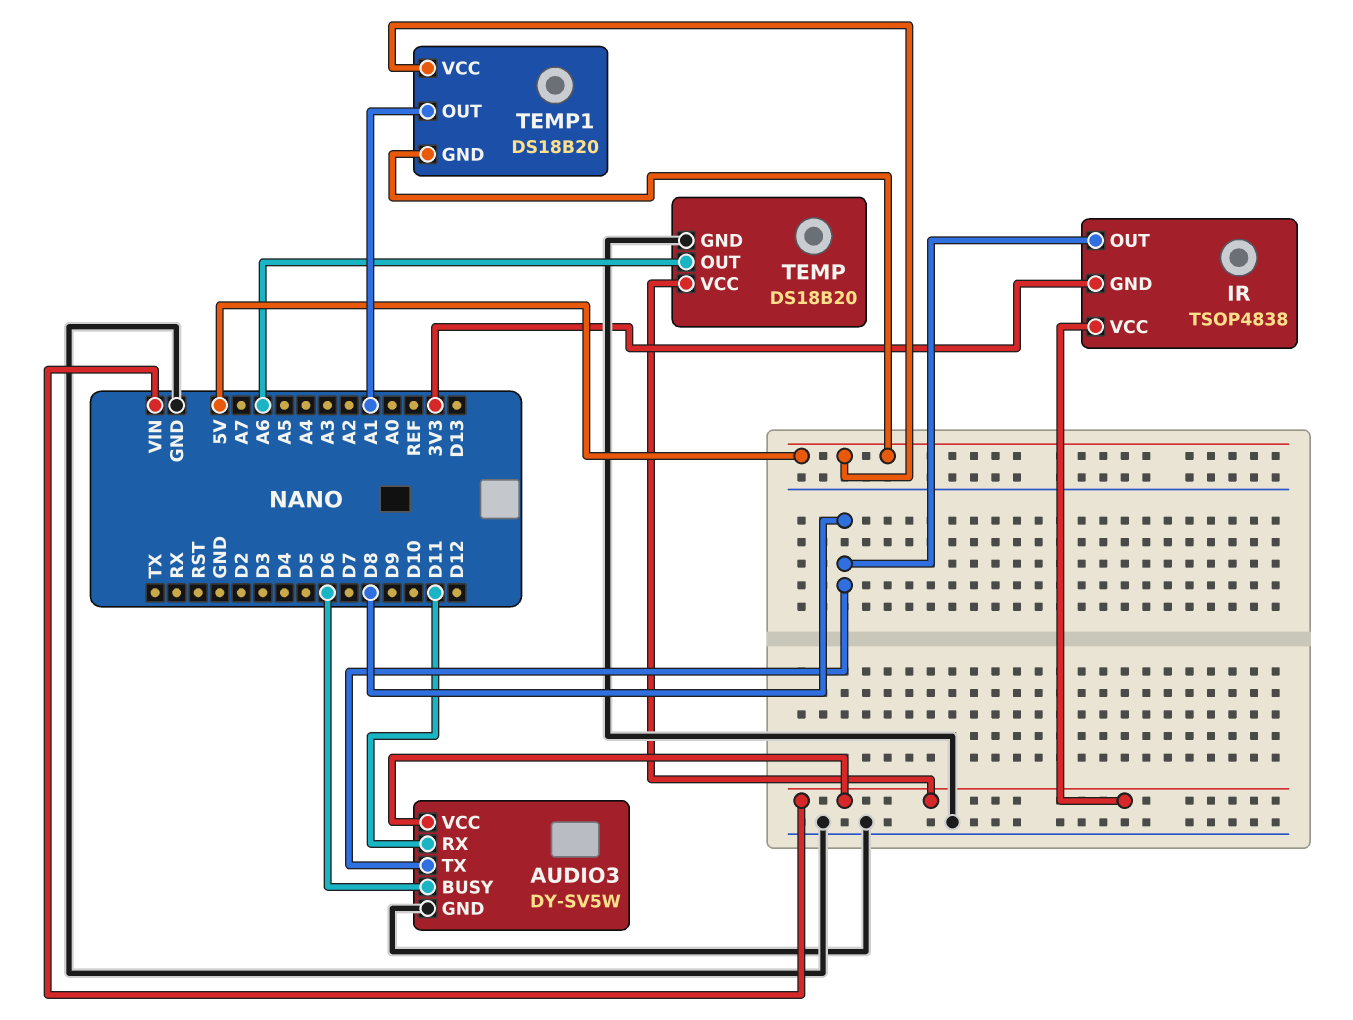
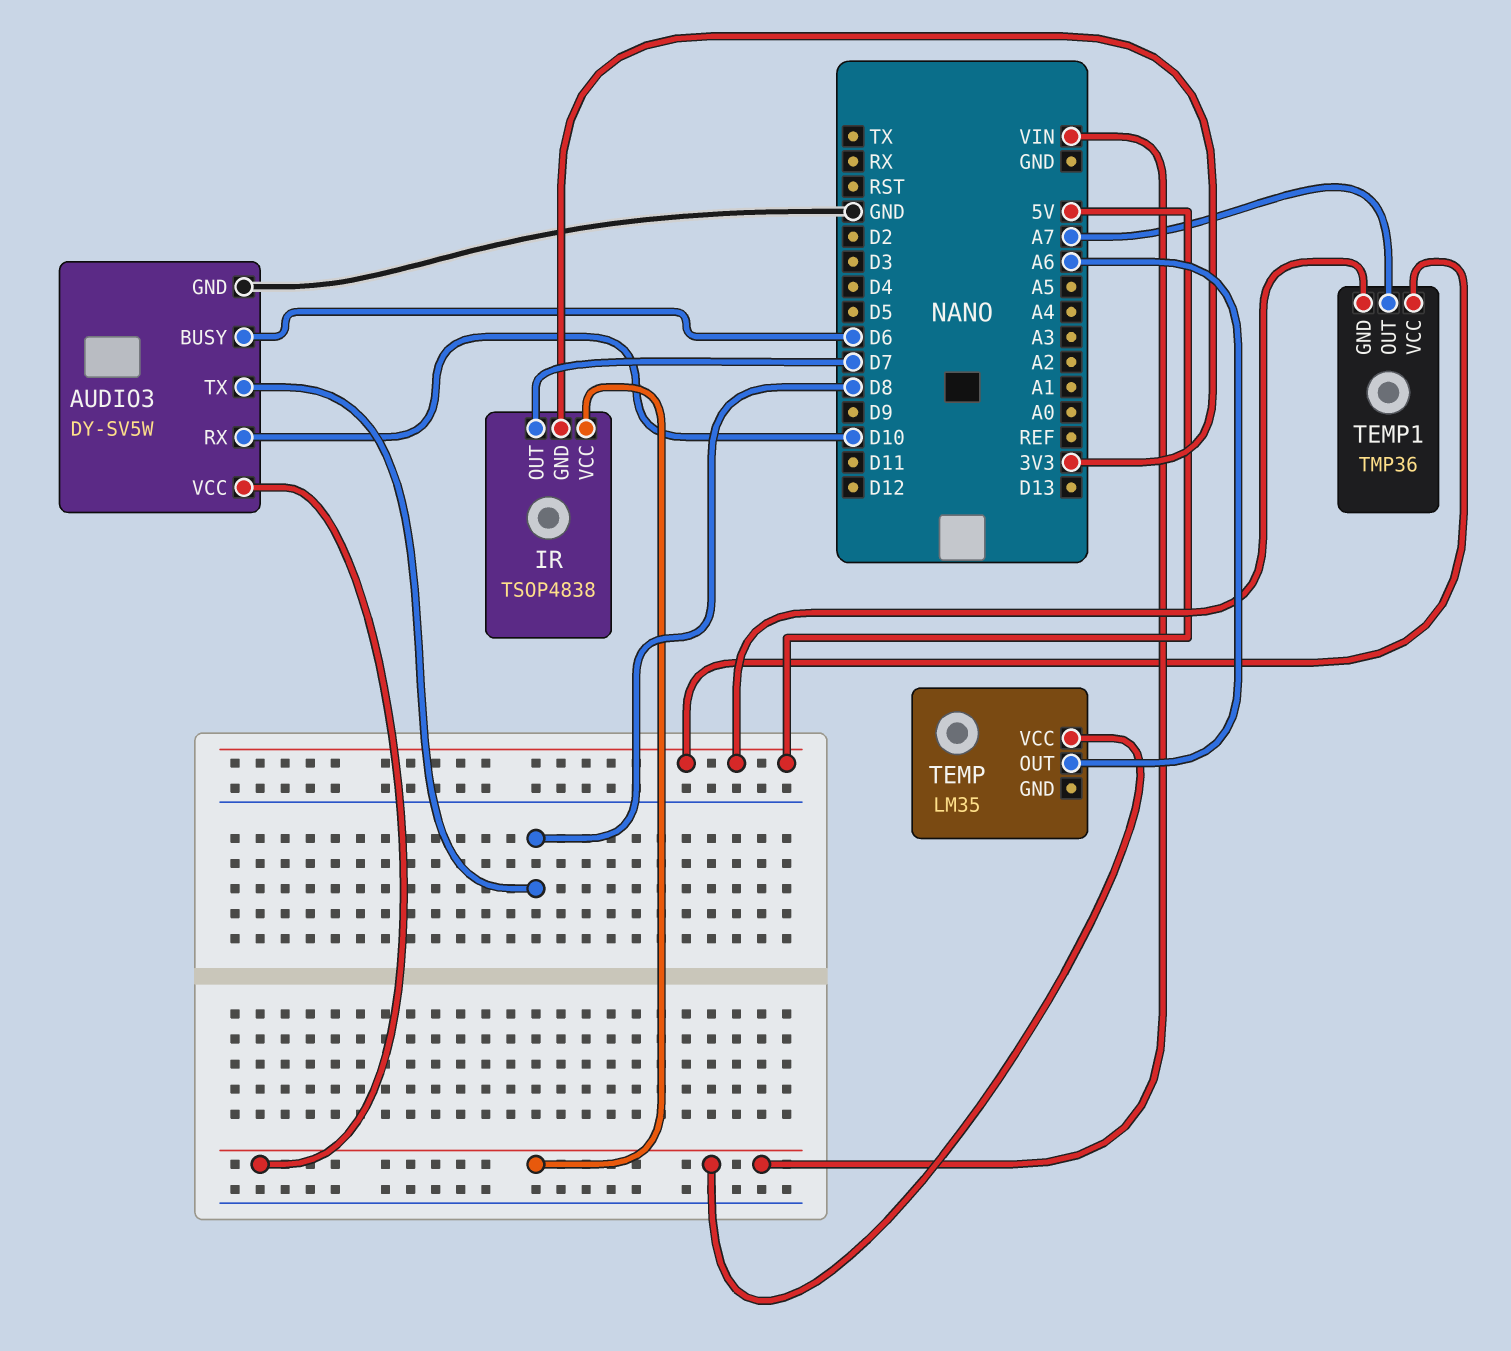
AUDIO3 pin RX: D11 -> D10
IR pin OUT: D8 -> D7
TEMP: DS18B20 -> LM35
TEMP pin GND: GND -> none
TEMP1: DS18B20 -> TMP36
TEMP1 pin OUT: A1 -> A7

